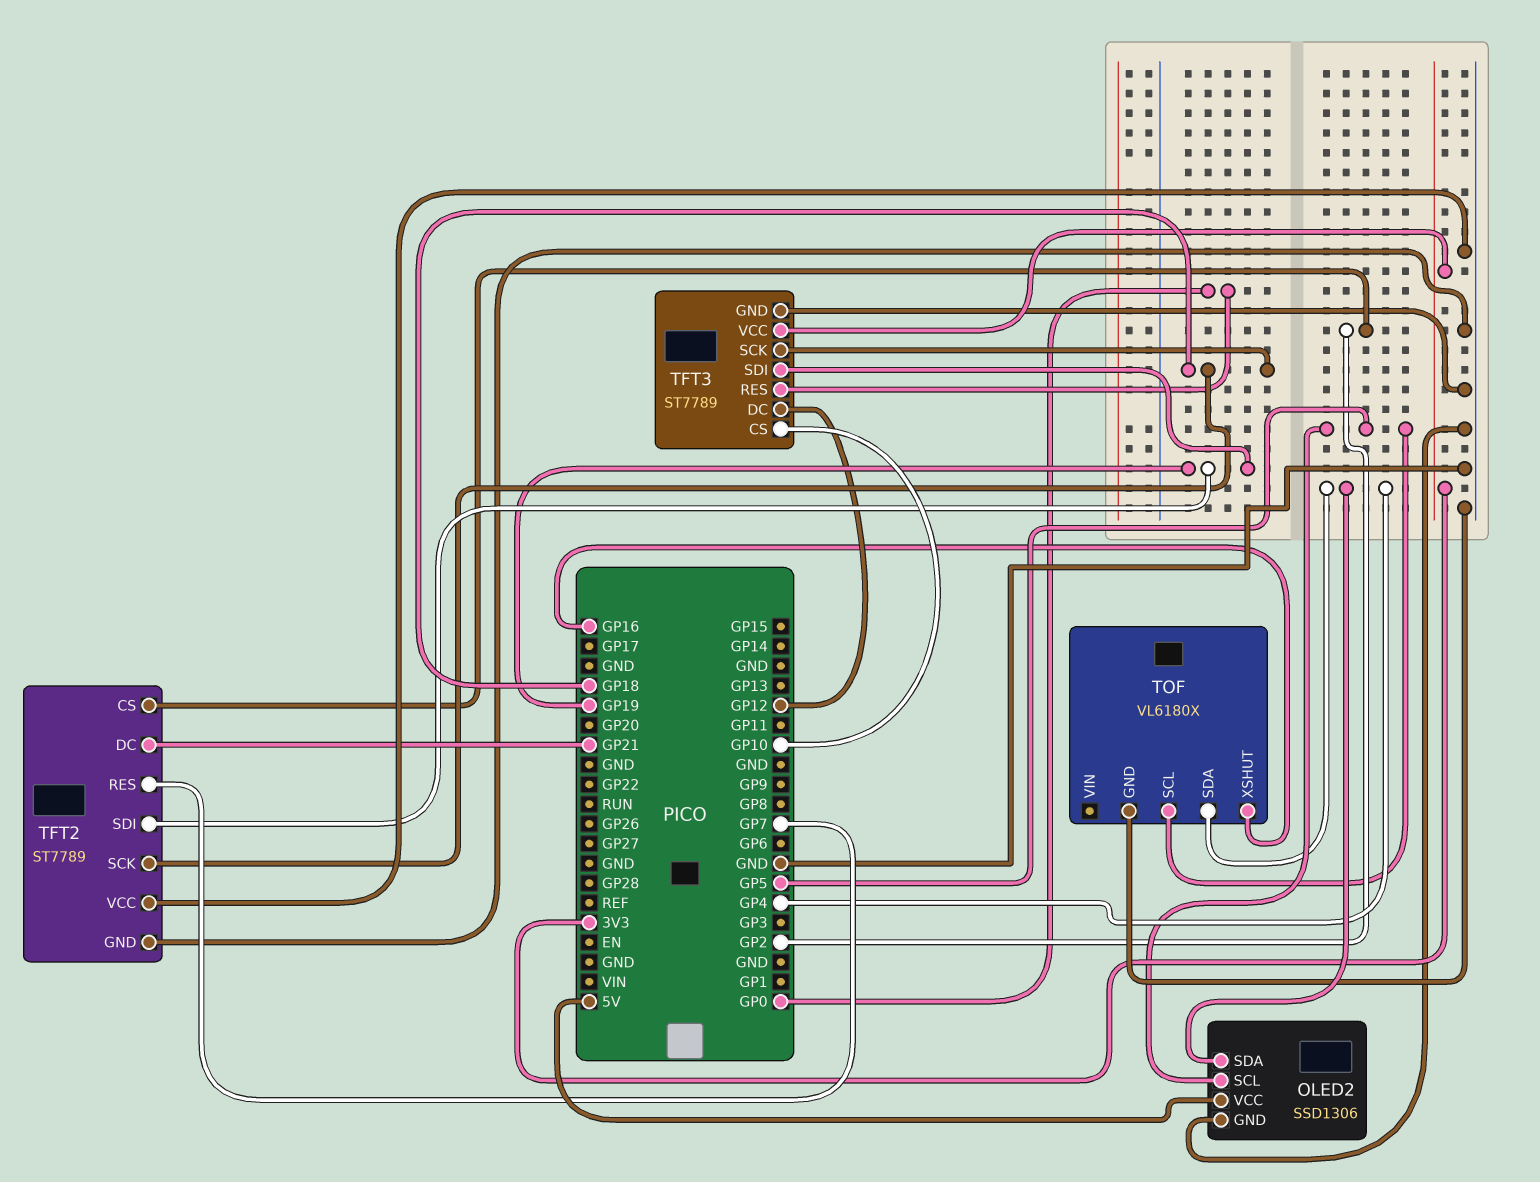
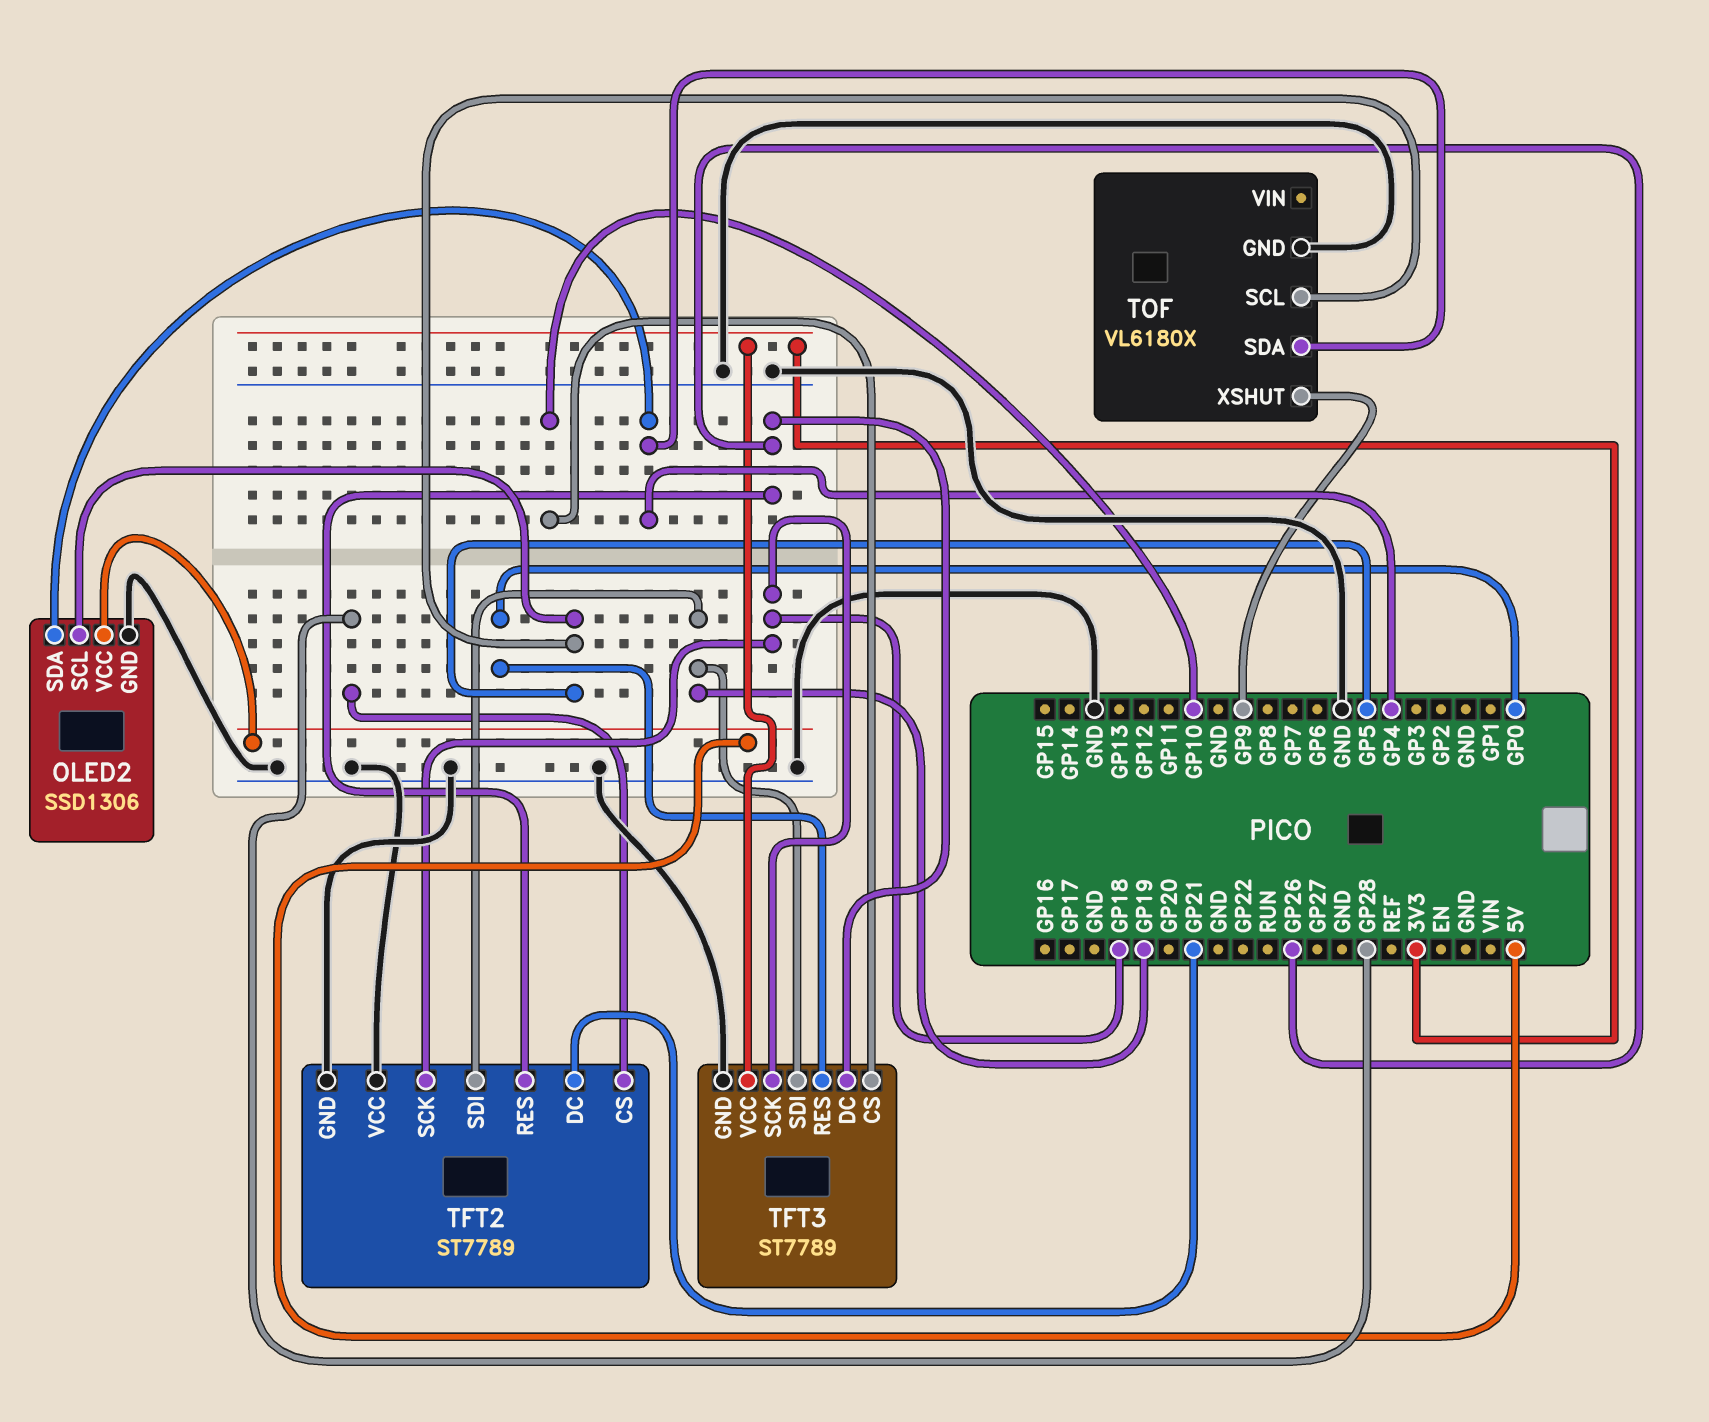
TFT2 pin CS: GP2 -> GP28
TFT2 pin RES: GP7 -> GP26
TFT3 pin DC: GP12 -> GP26
TOF pin XSHUT: GP16 -> GP9

